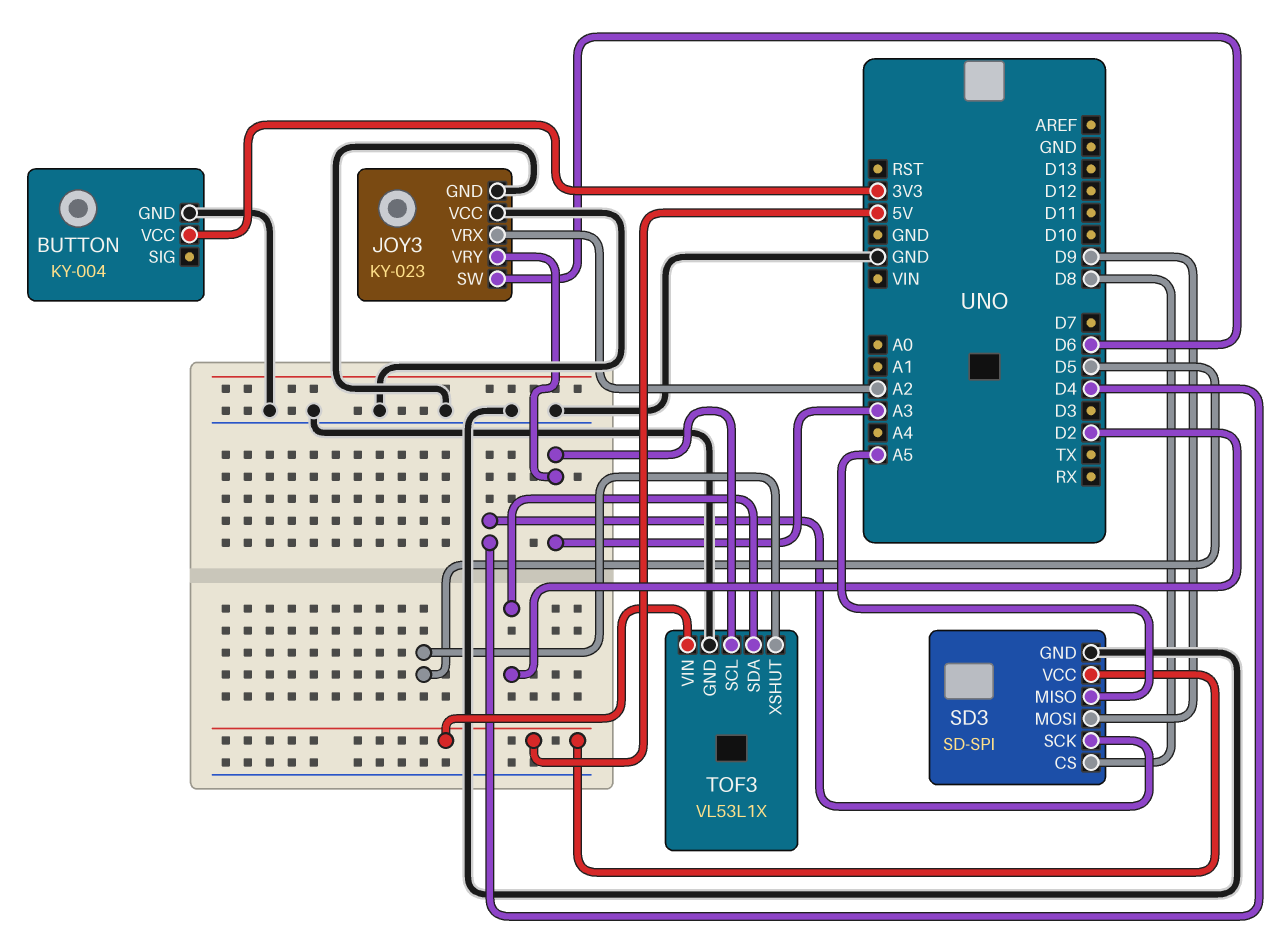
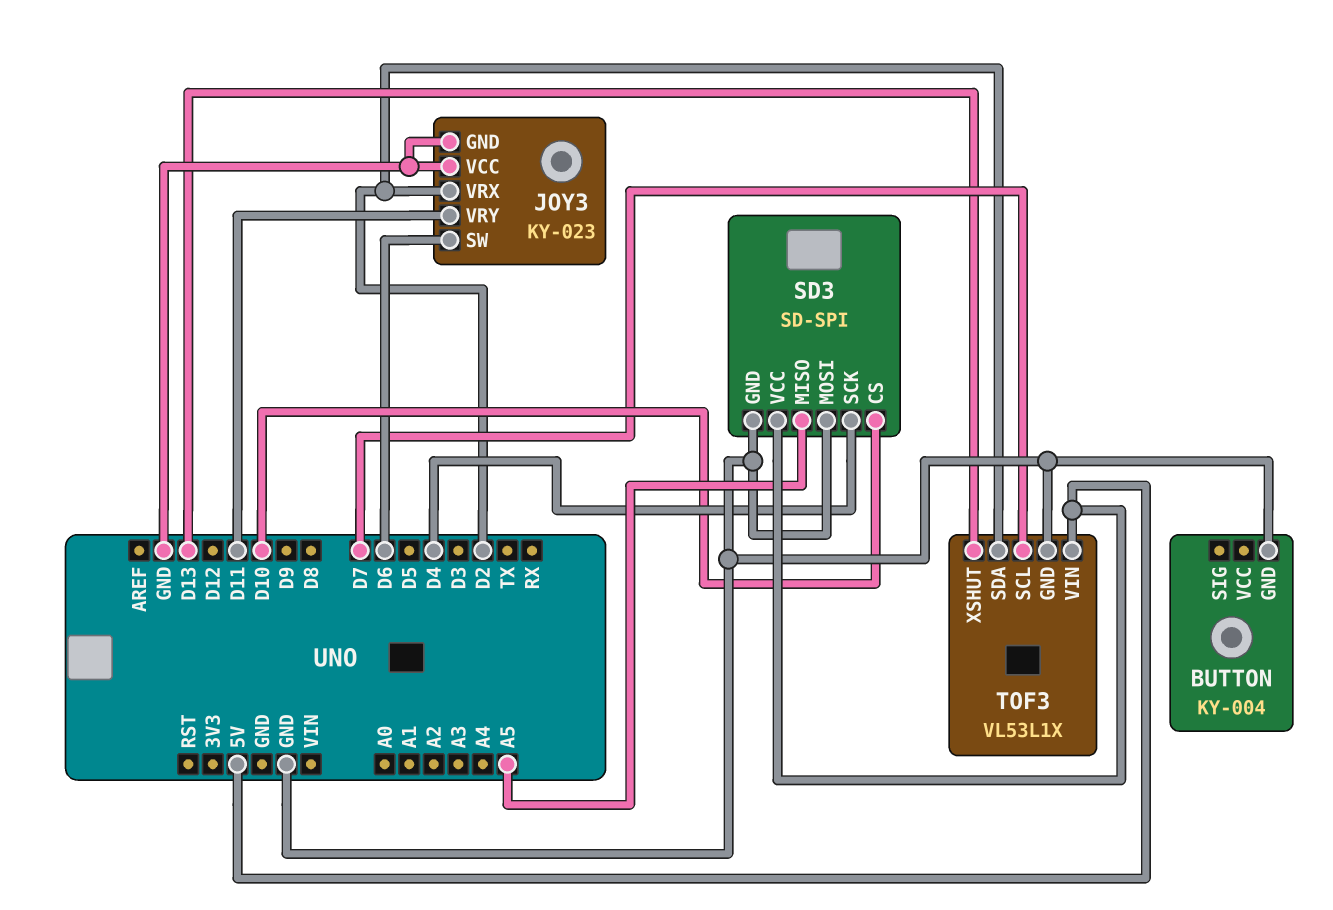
BUTTON pin VCC: 3V3 -> none
JOY3 pin VRX: A2 -> D2
JOY3 pin VRY: A3 -> D11
SD3 pin CS: D8 -> D10
SD3 pin MOSI: D9 -> GND
TOF3 pin SCL: A3 -> D7
TOF3 pin XSHUT: D5 -> D13

